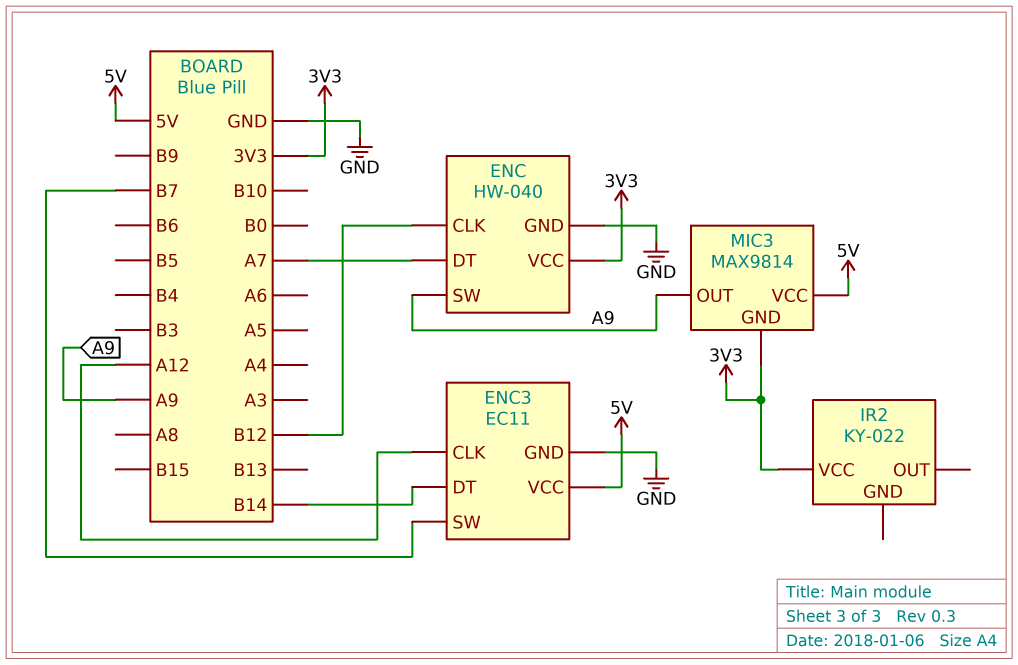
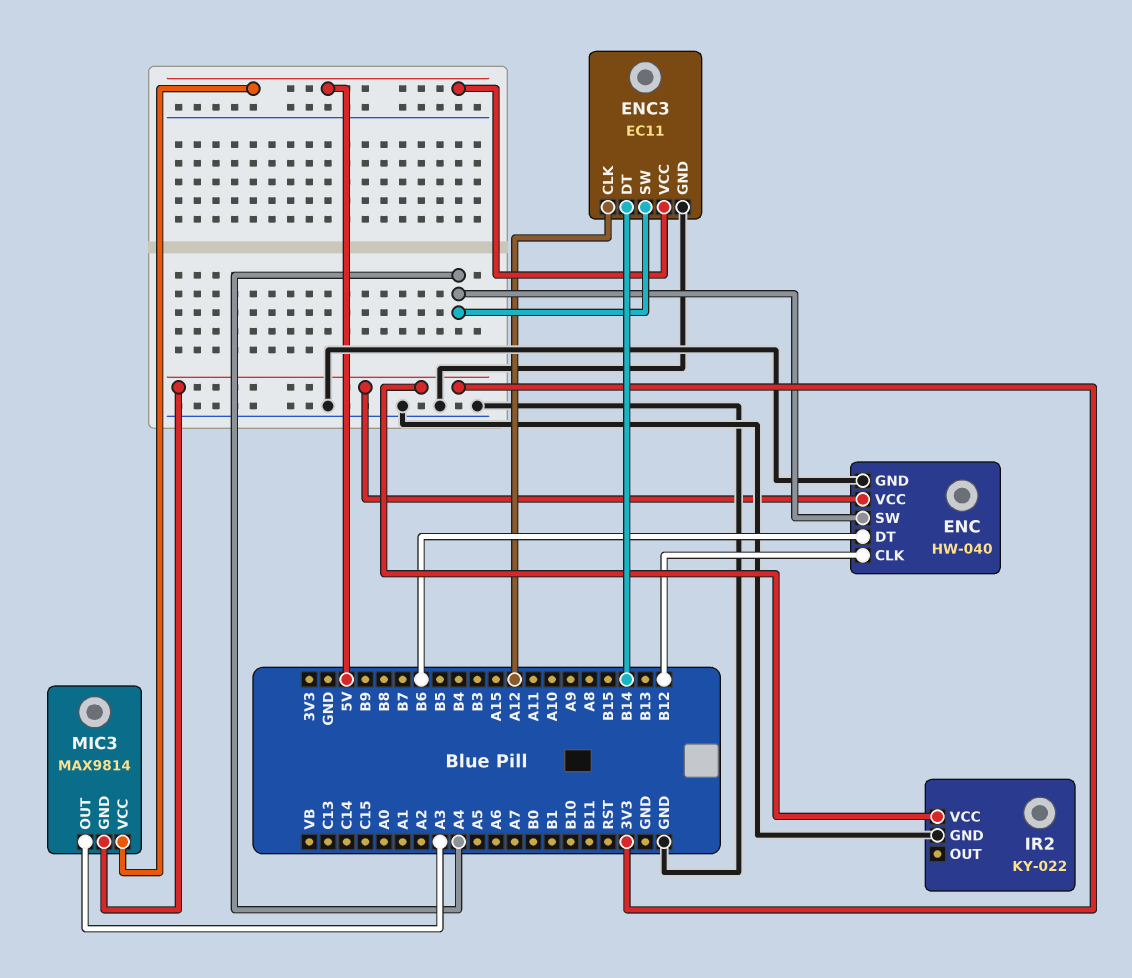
ENC pin DT: A7 -> B6
ENC pin SW: A9 -> A4
ENC3 pin SW: B7 -> A4
IR2 pin GND: none -> GND
MIC3 pin OUT: A9 -> A3

